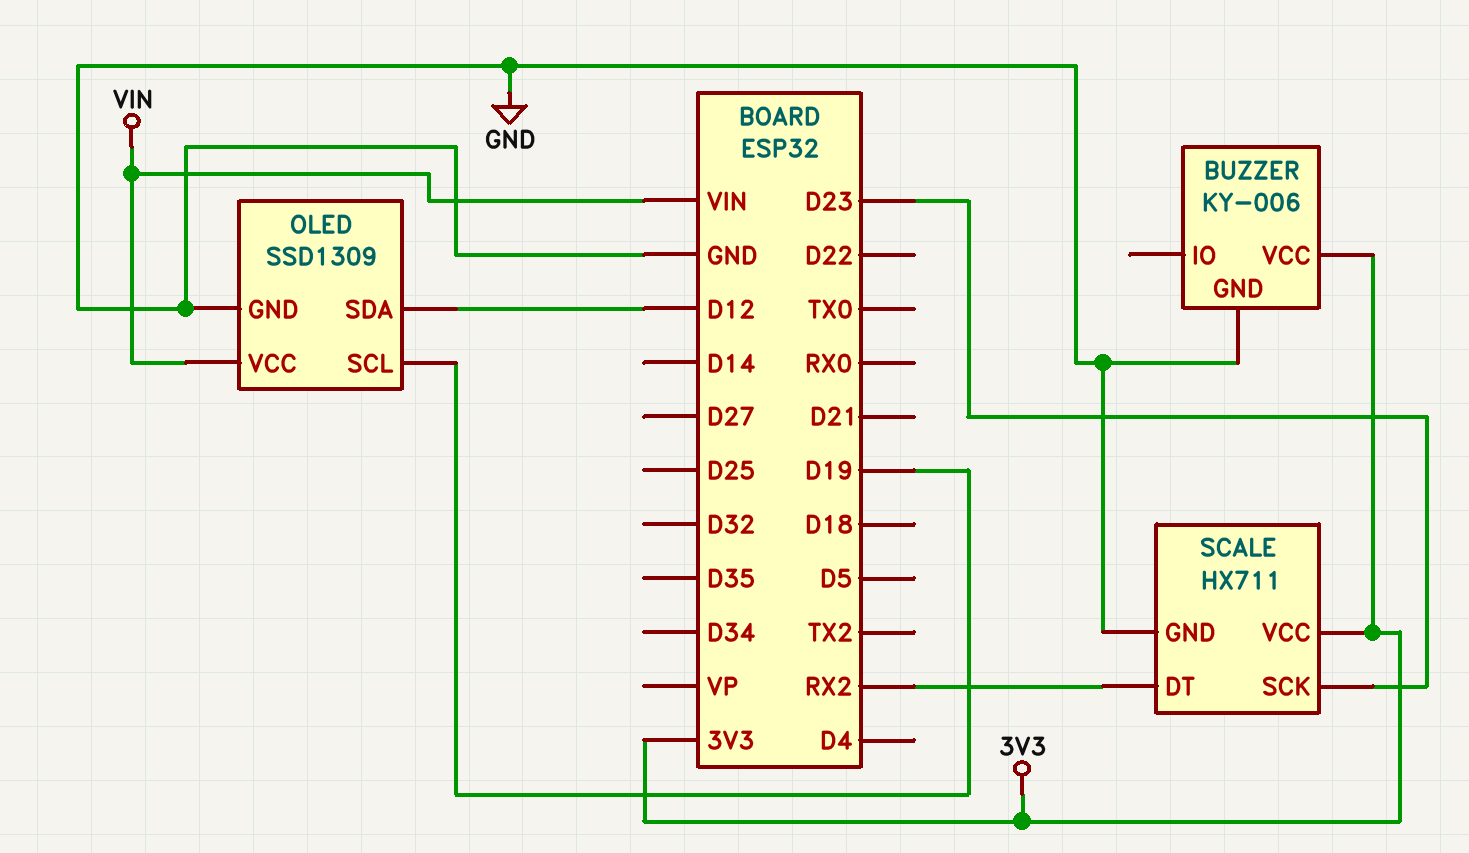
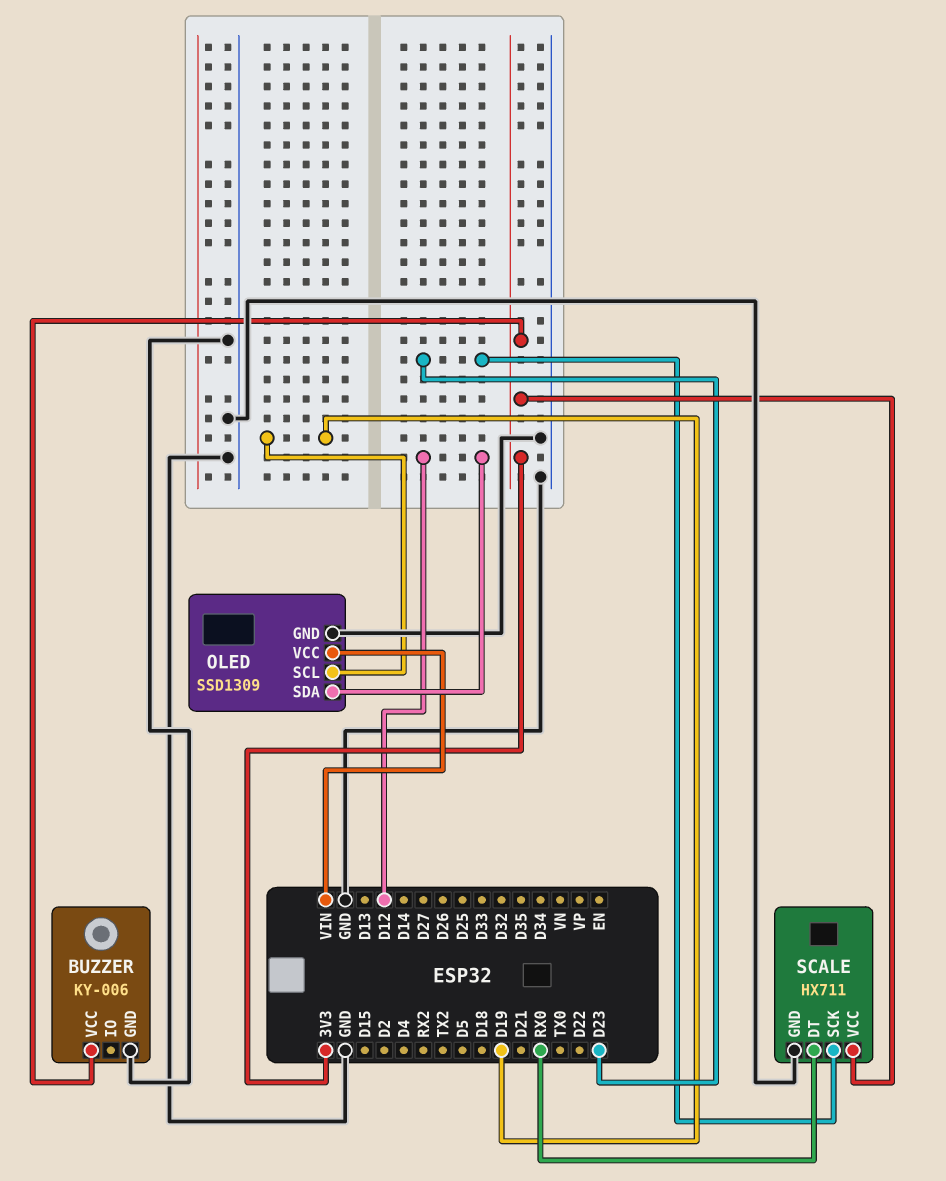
SCALE pin DT: RX2 -> RX0

